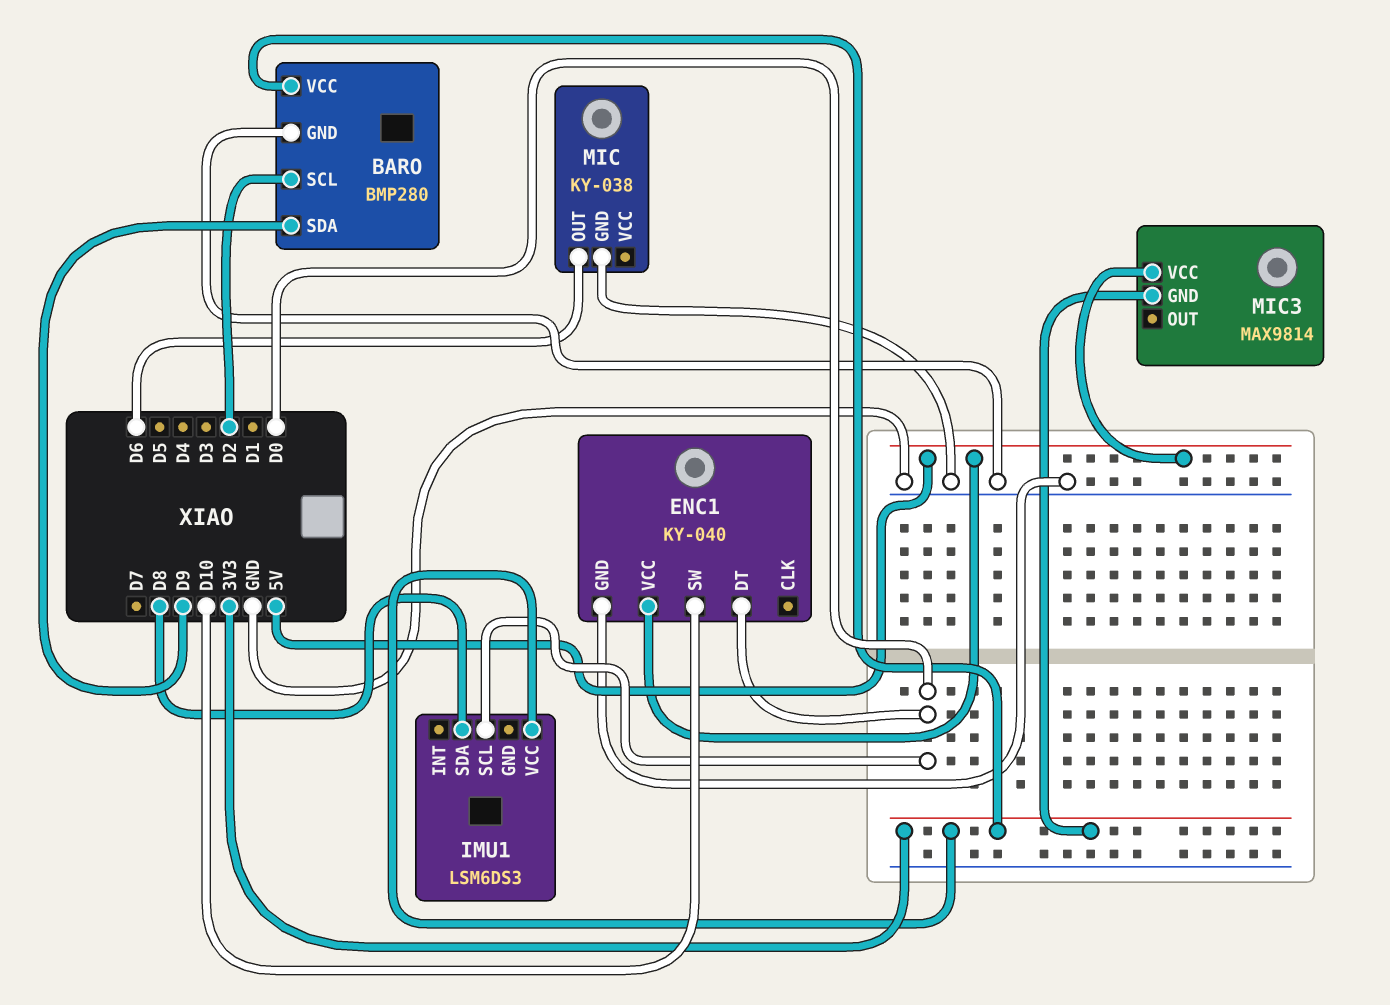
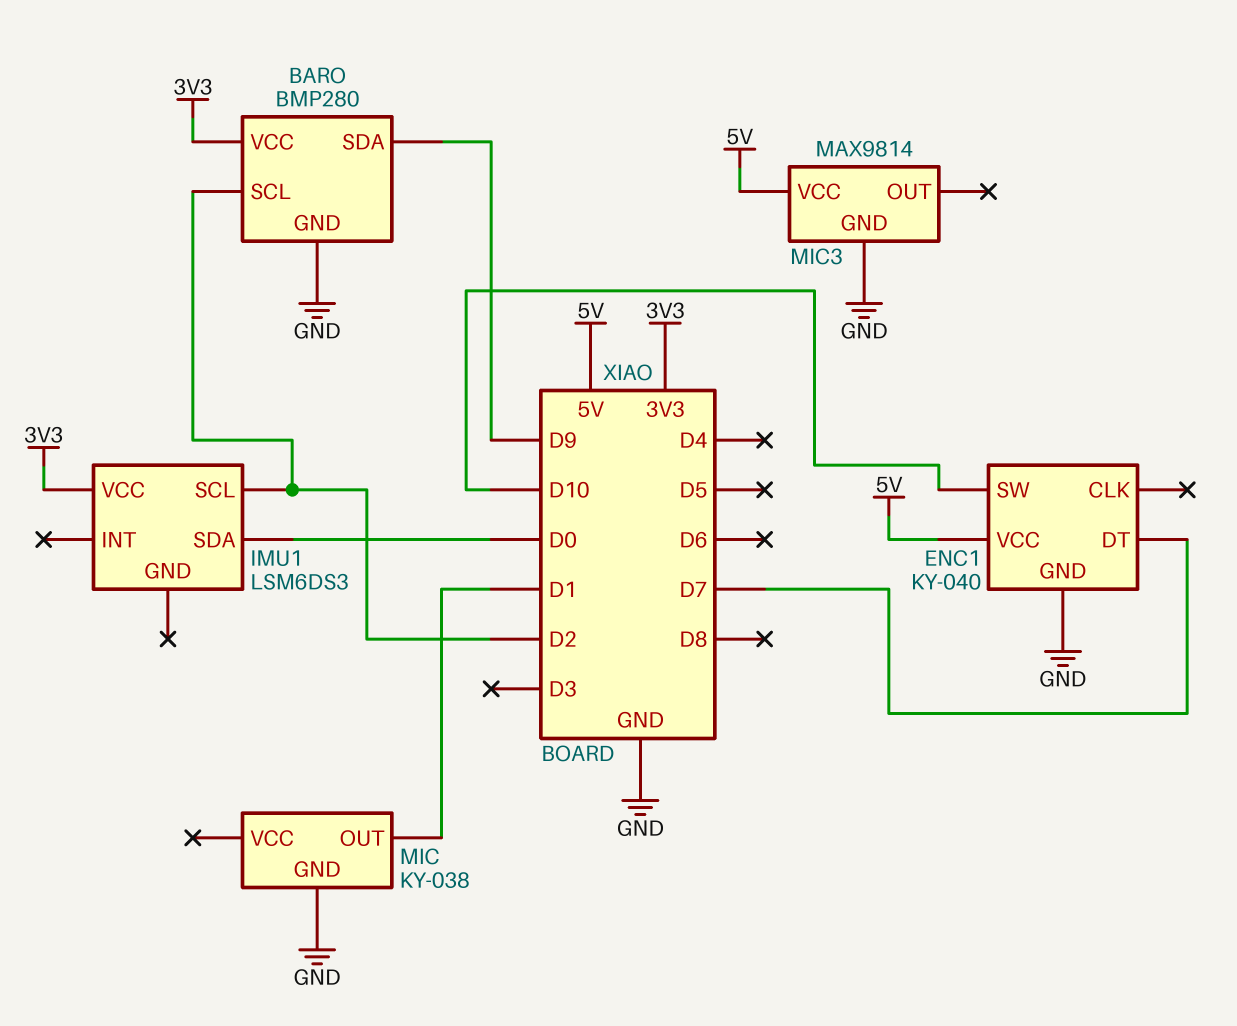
ENC1 pin DT: D0 -> D7
IMU1 pin SCL: D0 -> D2
IMU1 pin SDA: D8 -> D0
MIC pin OUT: D6 -> D1
MIC3 pin GND: 3V3 -> GND

